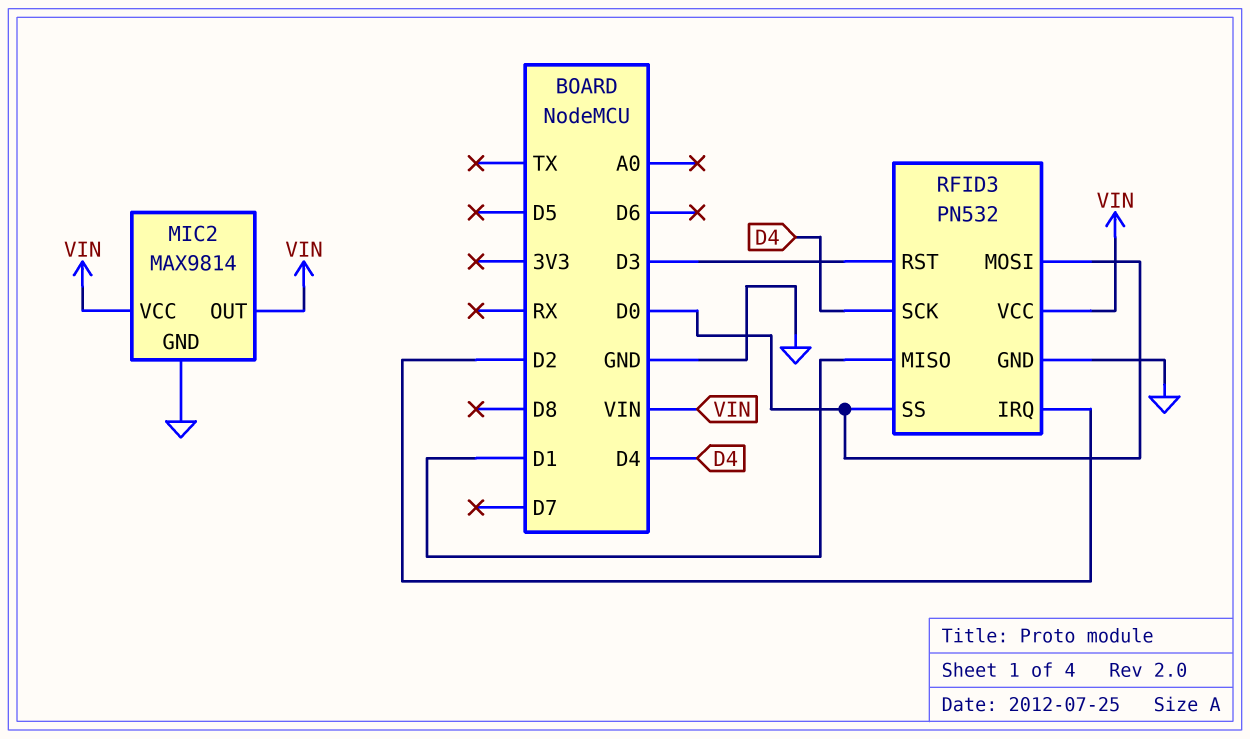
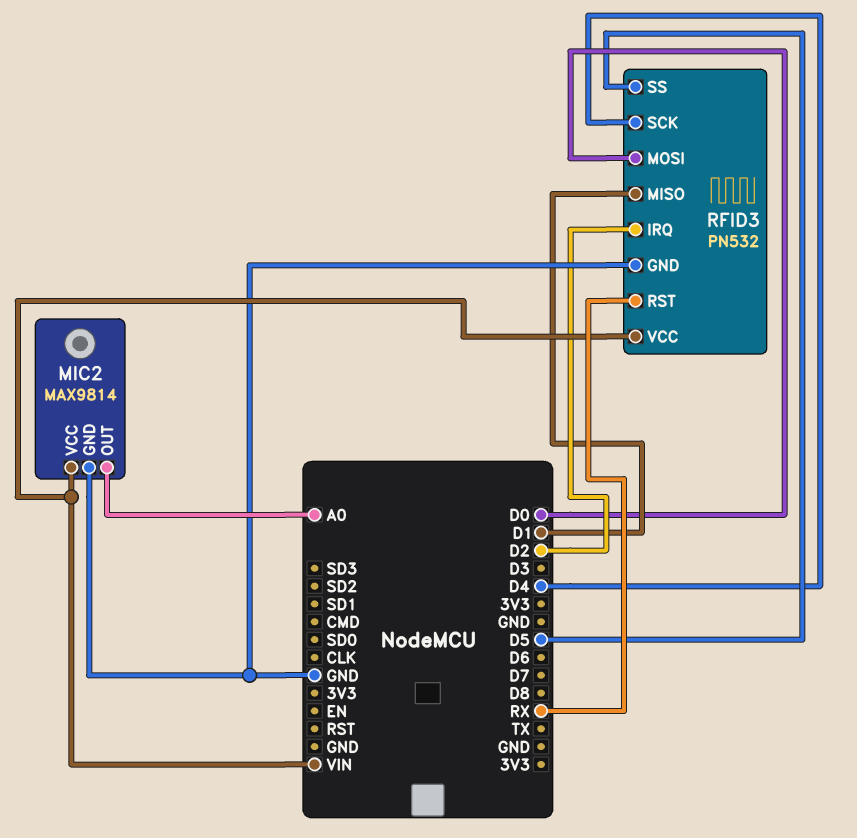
MIC2 pin OUT: VIN -> A0
RFID3 pin RST: D3 -> RX
RFID3 pin SS: D0 -> D5

